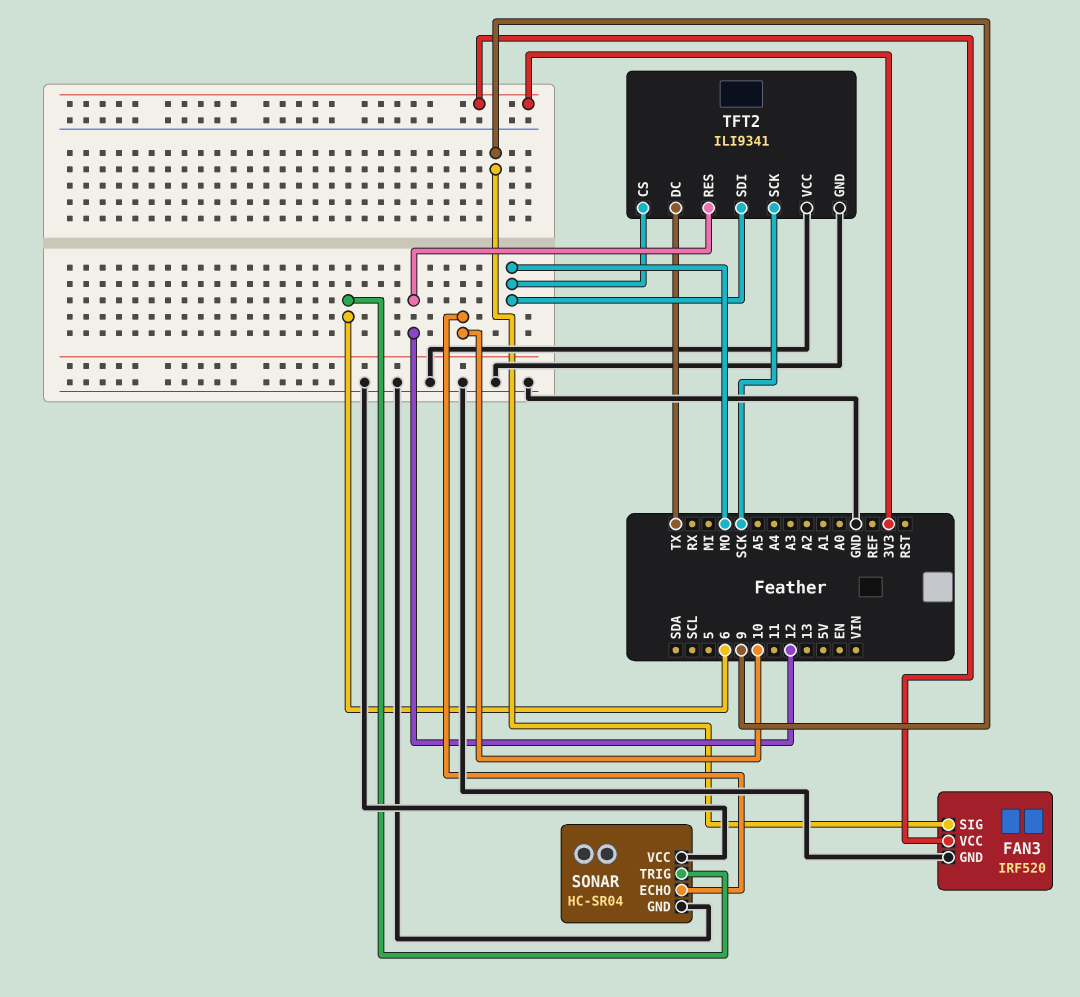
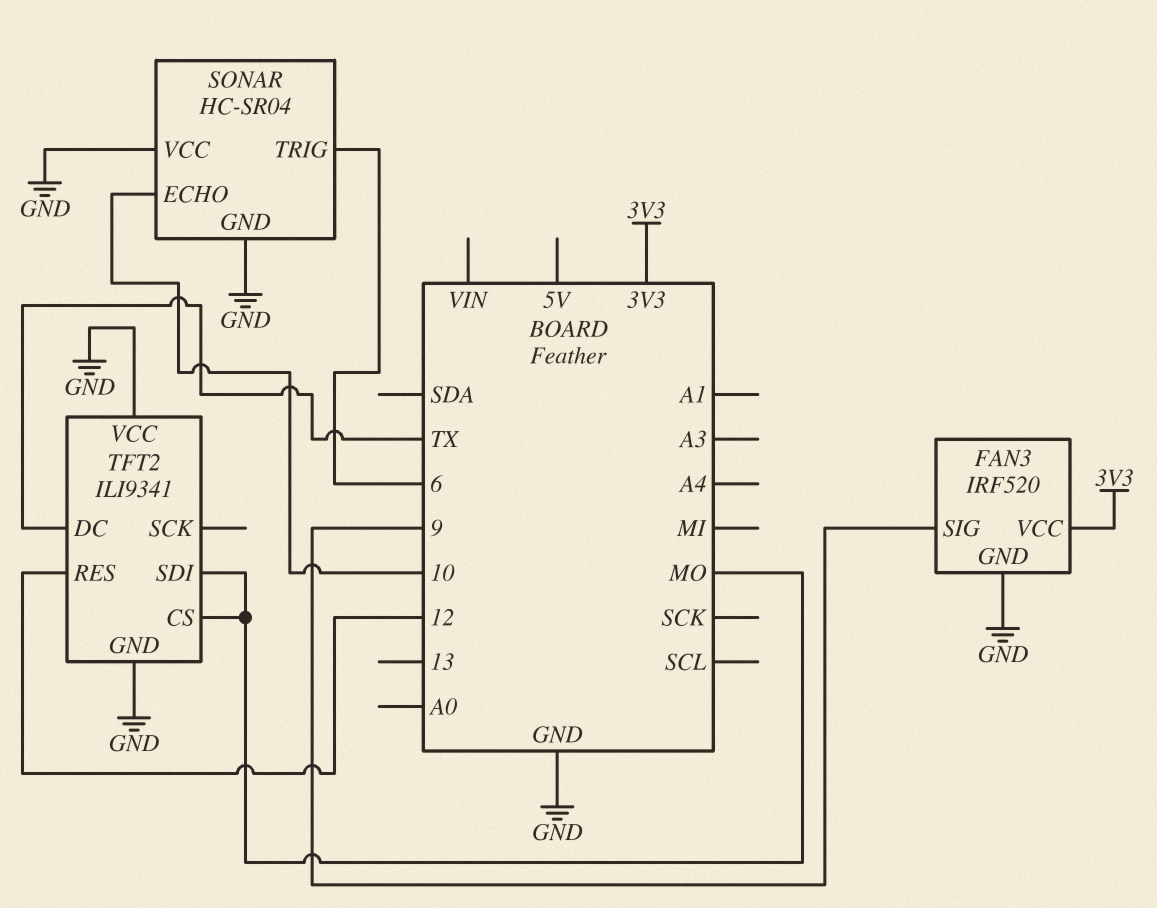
TFT2 pin SCK: SCK -> none

